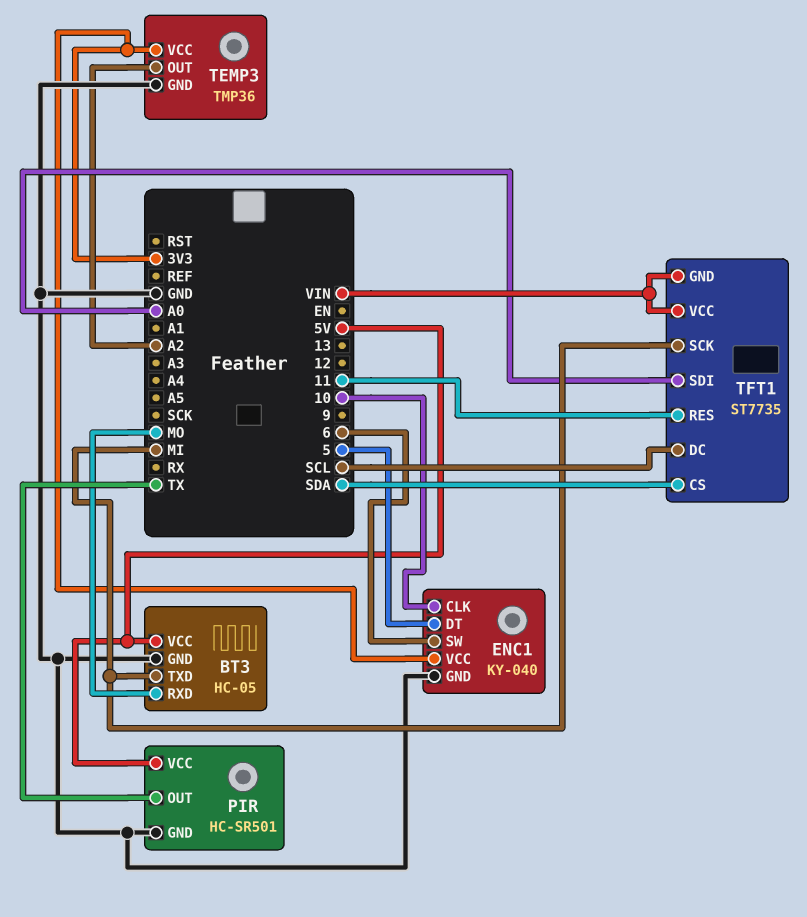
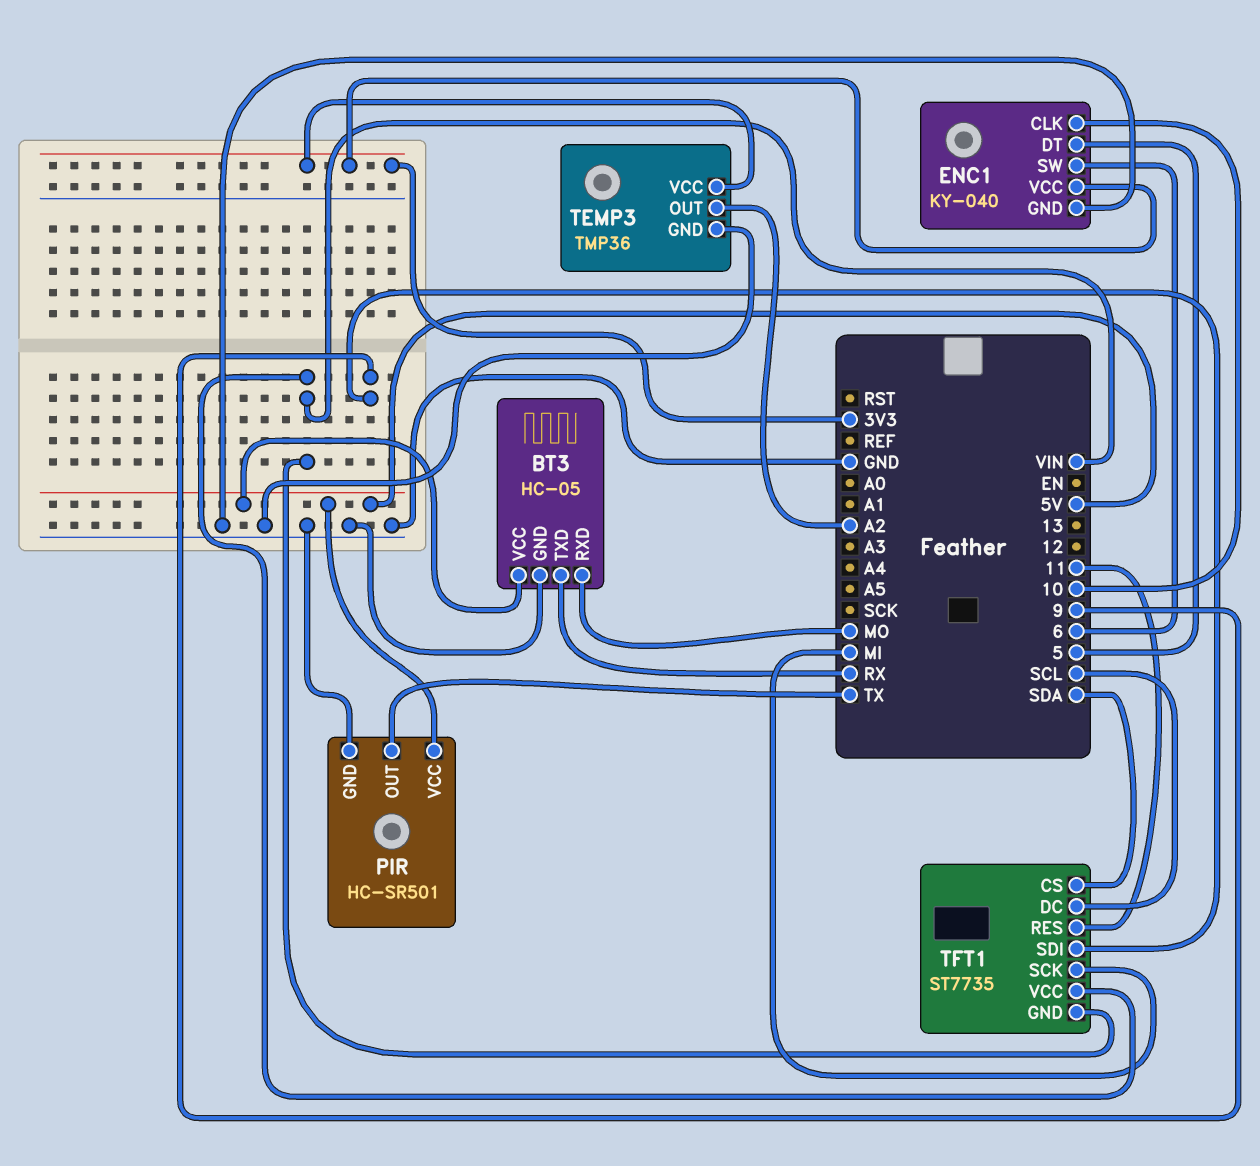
BT3 pin TXD: MI -> RX
TFT1 pin SDI: A0 -> 9

